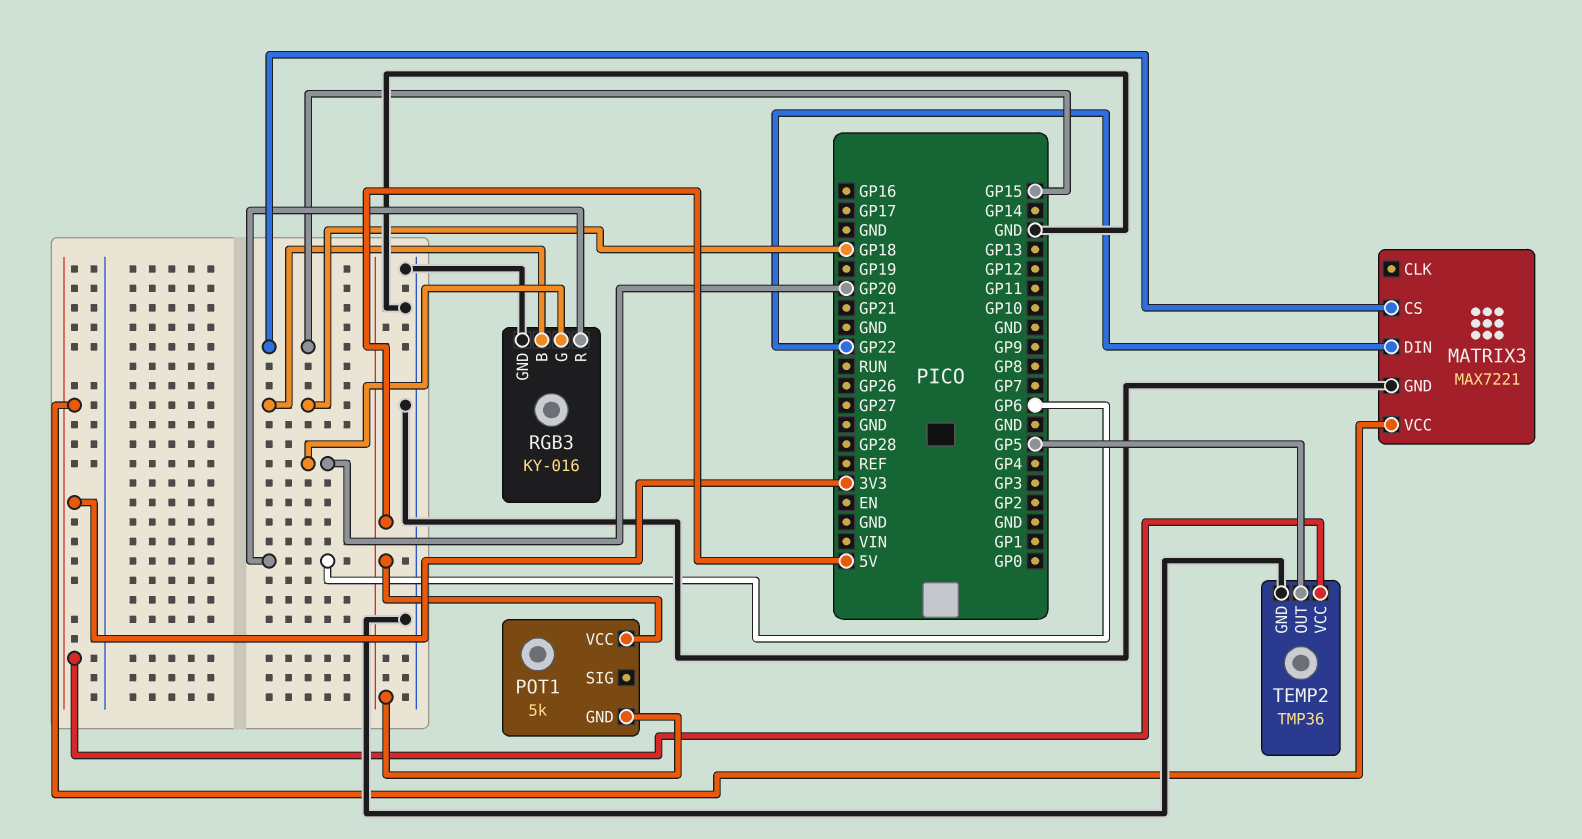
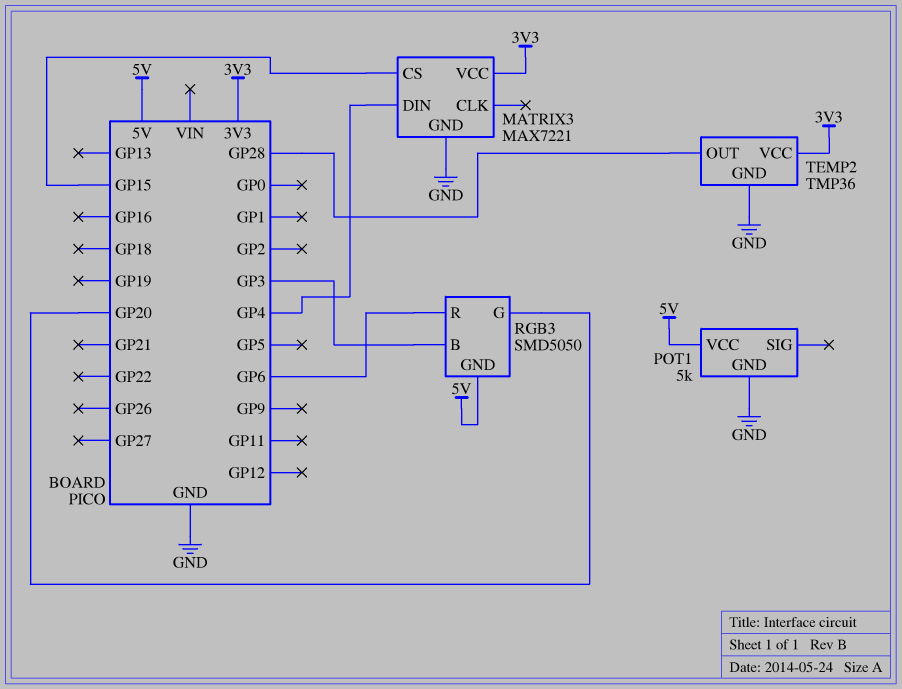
MATRIX3 pin DIN: GP22 -> GP4
POT1 pin GND: 5V -> GND
RGB3: KY-016 -> SMD5050
RGB3 pin B: GP18 -> GP3
RGB3 pin GND: GND -> 5V
TEMP2 pin OUT: GP5 -> GP28

